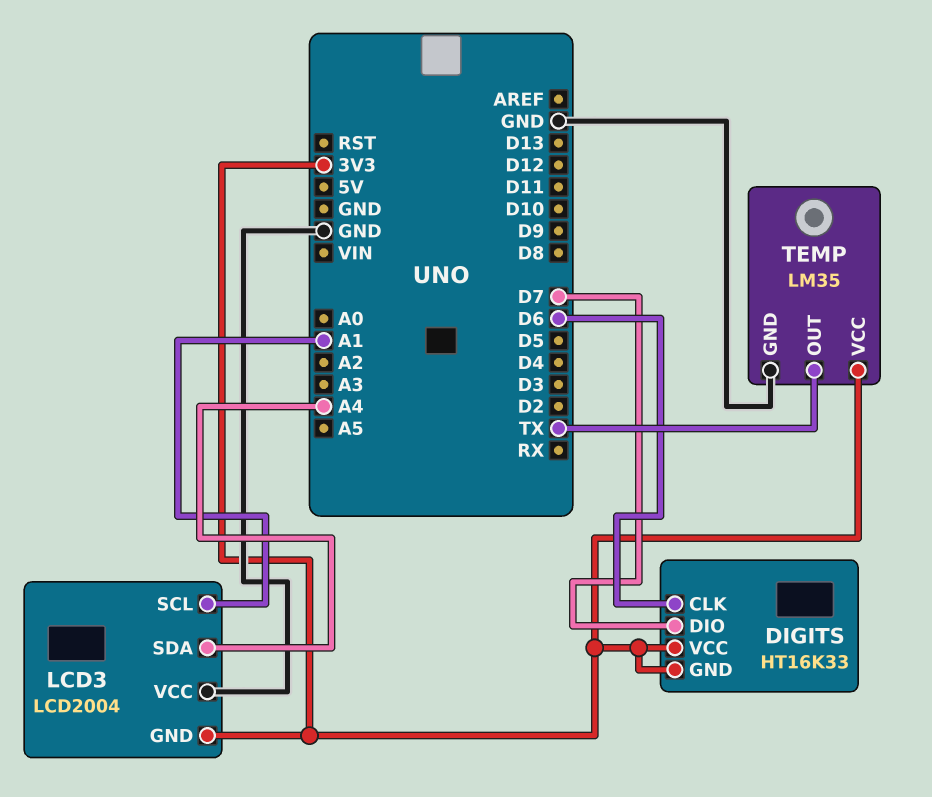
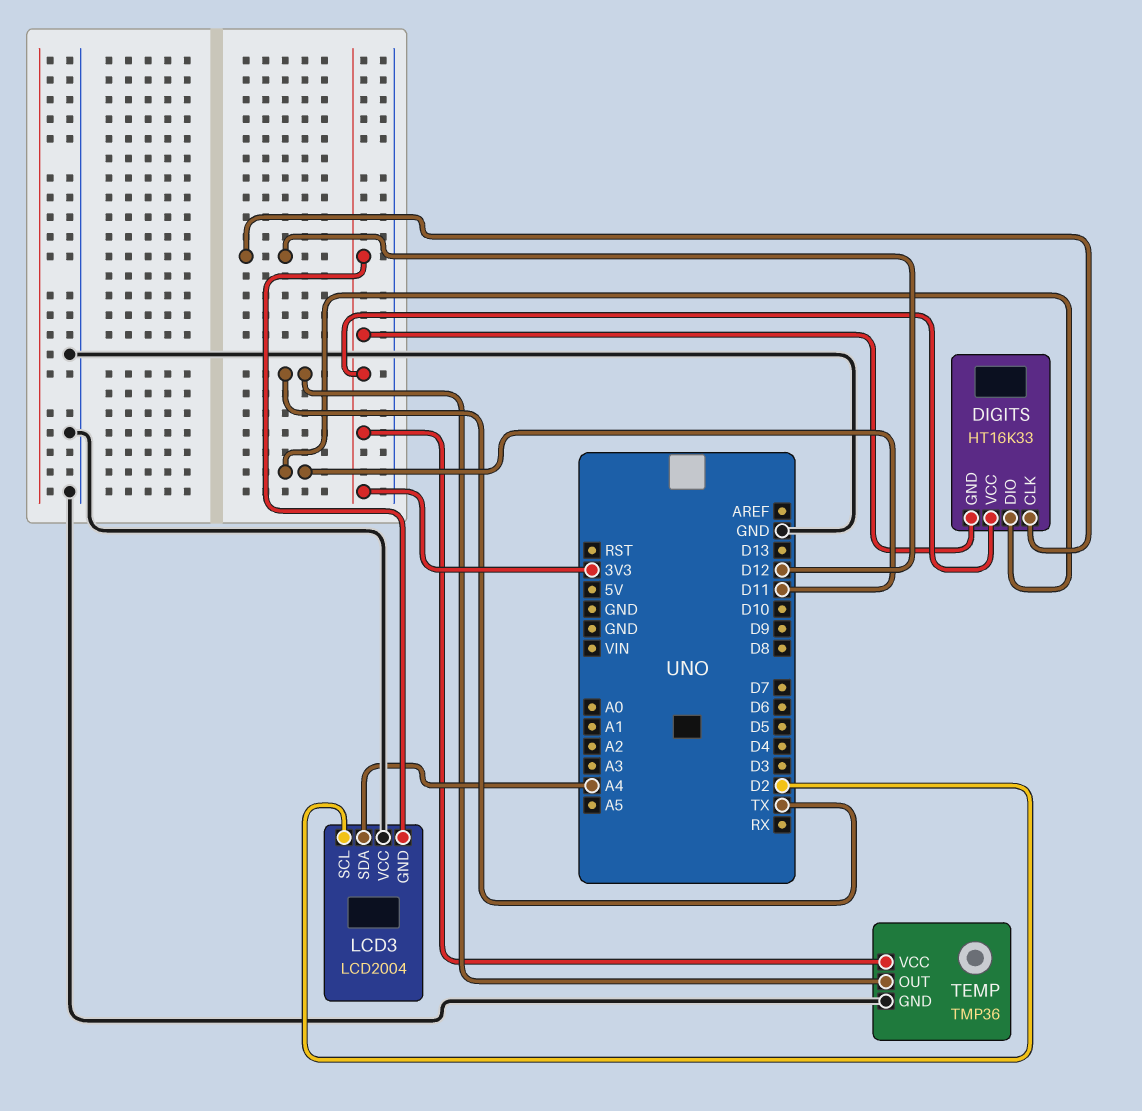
DIGITS pin CLK: D6 -> D12
DIGITS pin DIO: D7 -> D11
LCD3 pin SCL: A1 -> D2
TEMP: LM35 -> TMP36

